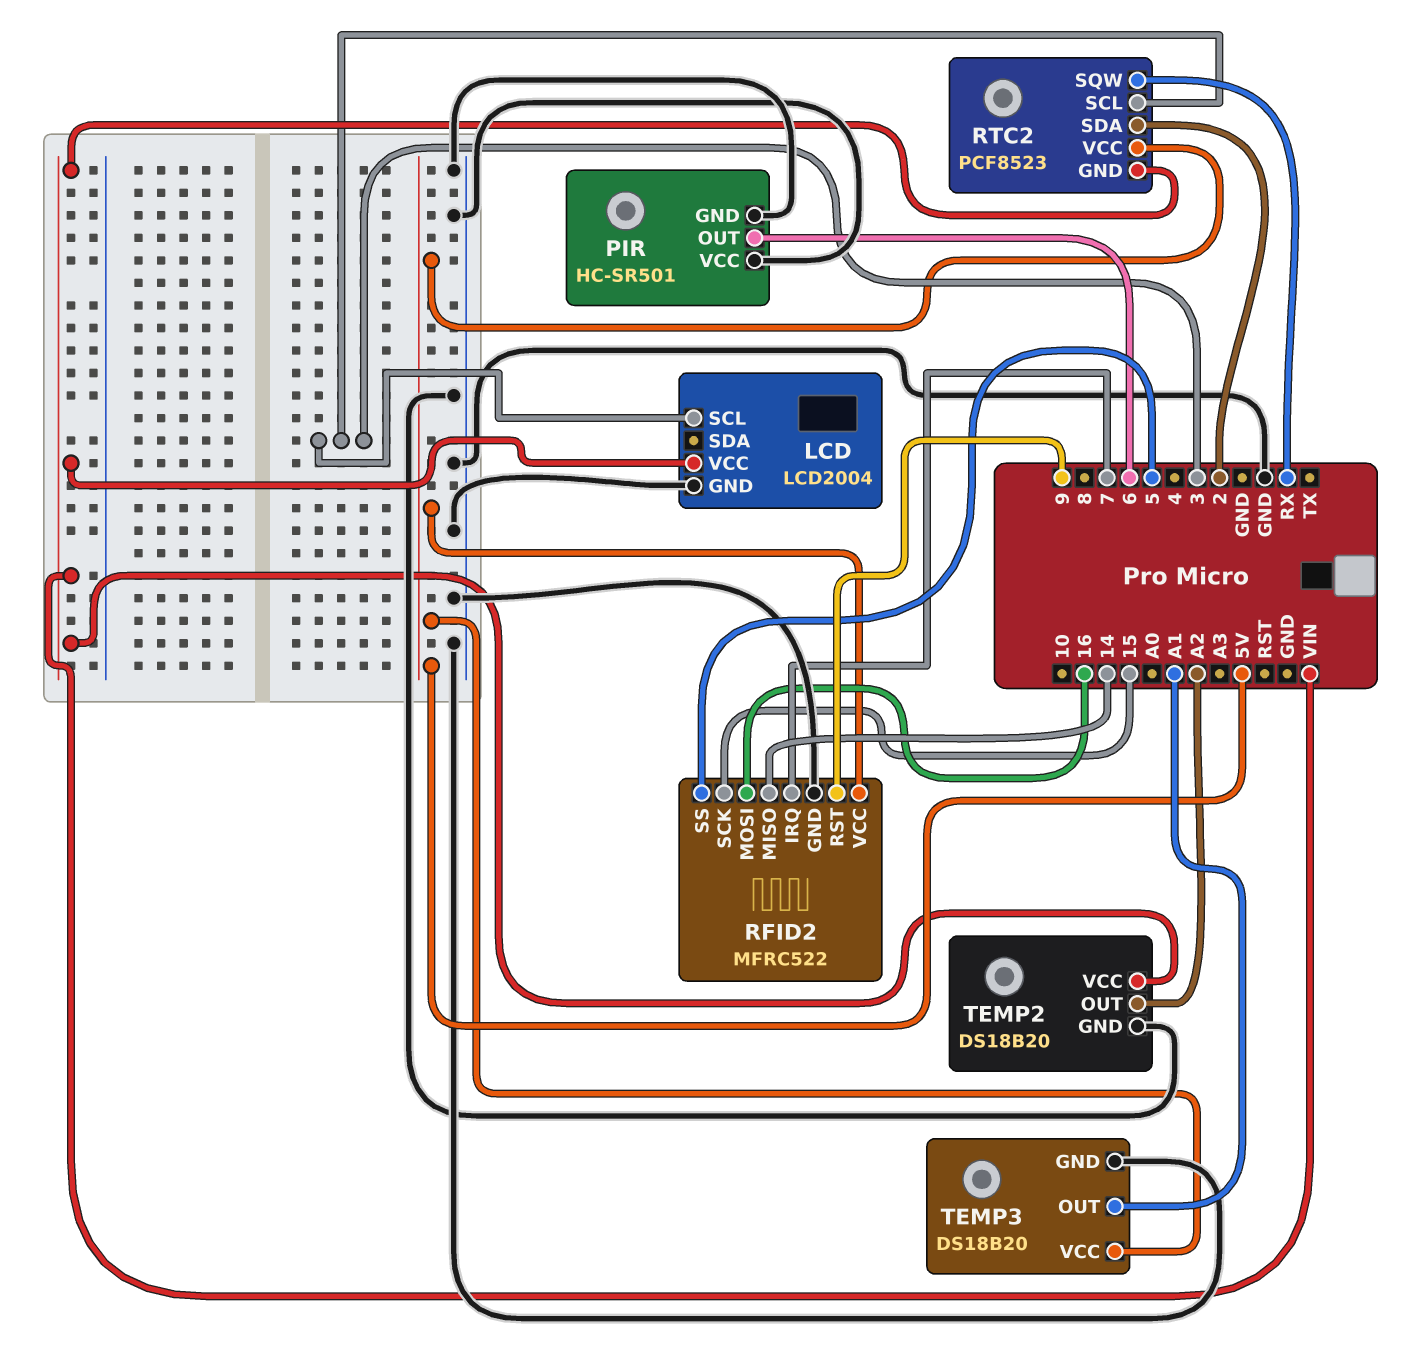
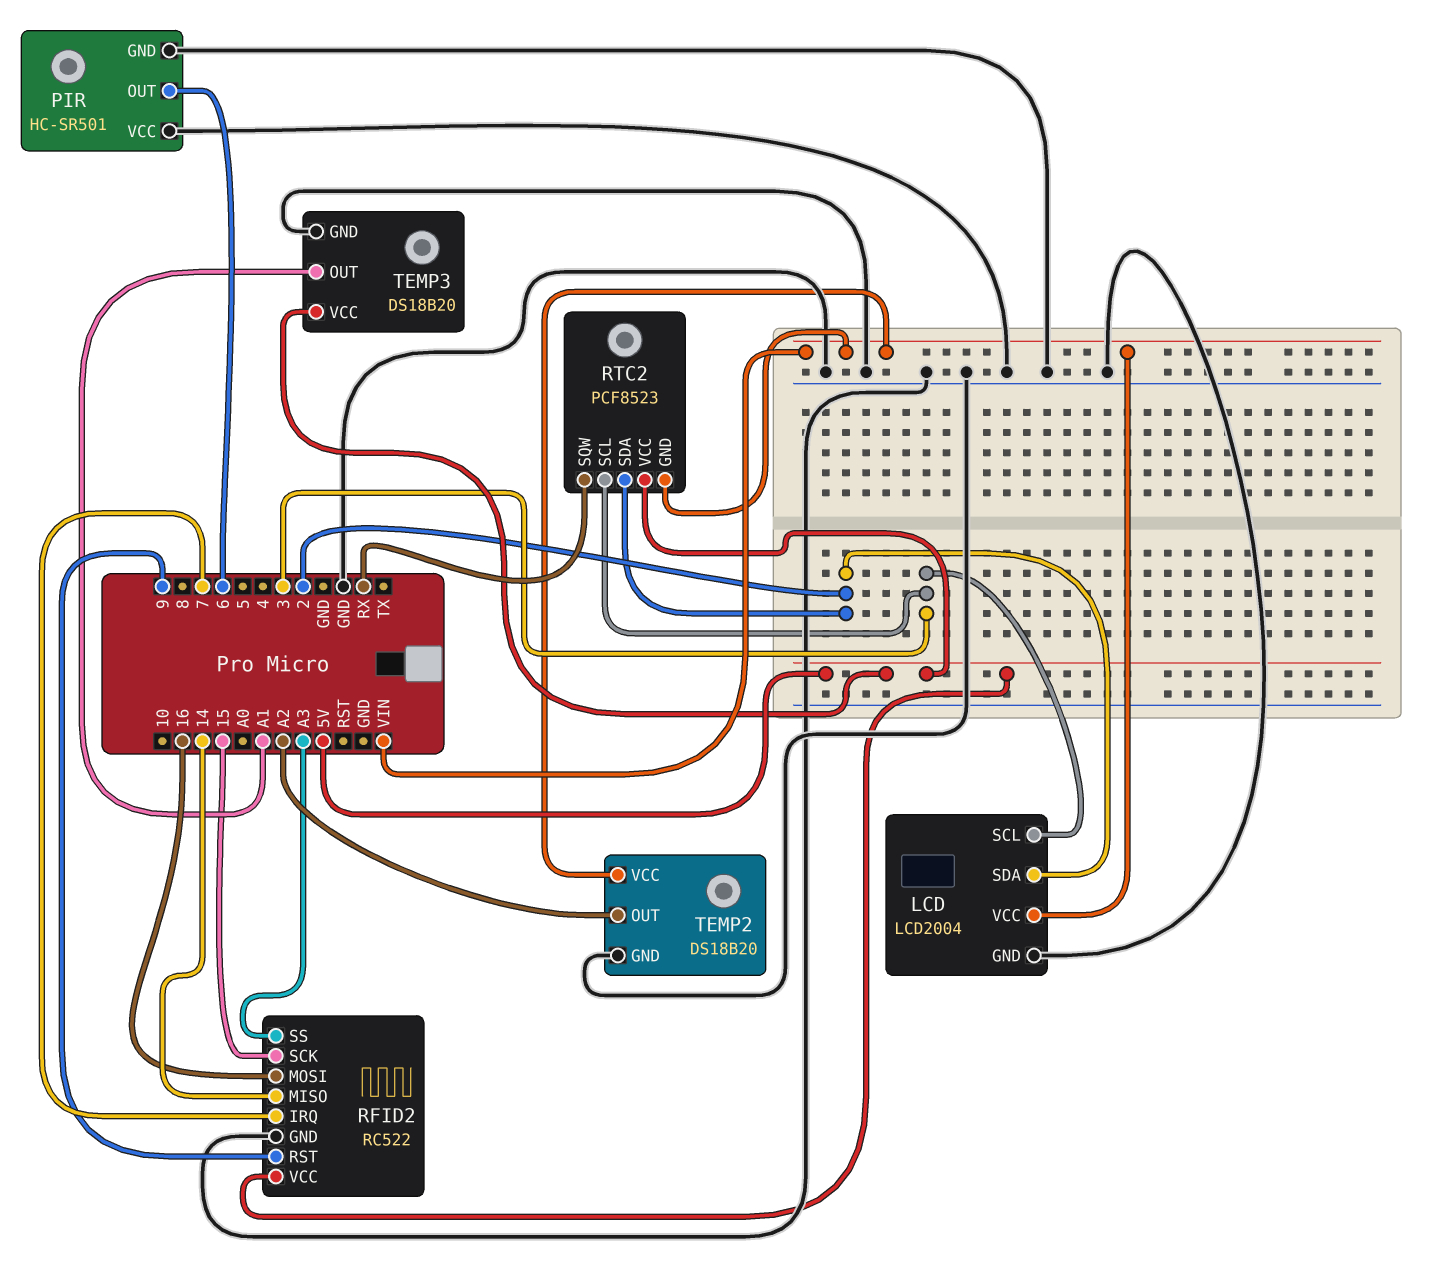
LCD pin SDA: none -> 2
RFID2: MFRC522 -> RC522
RFID2 pin SS: 5 -> A3

